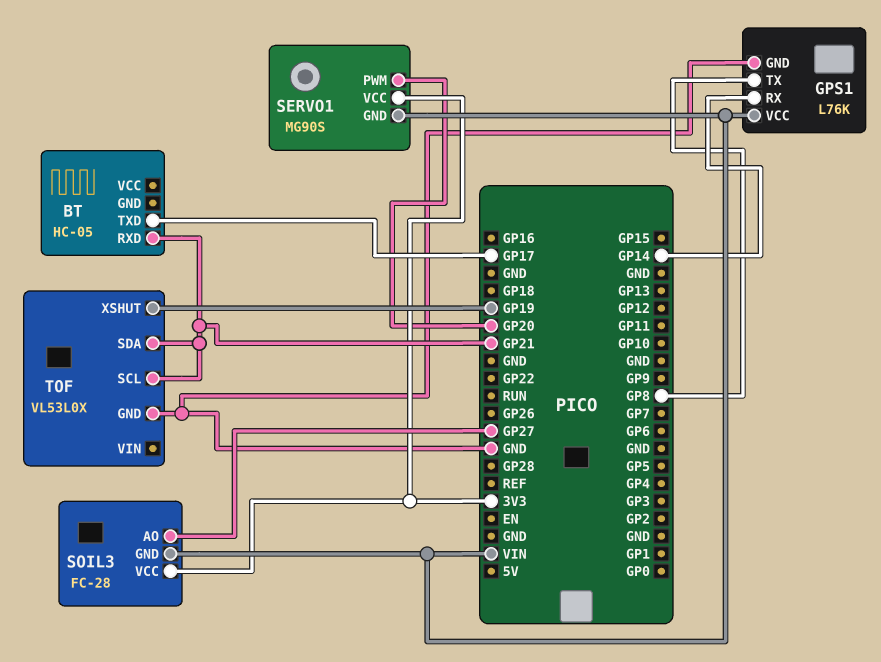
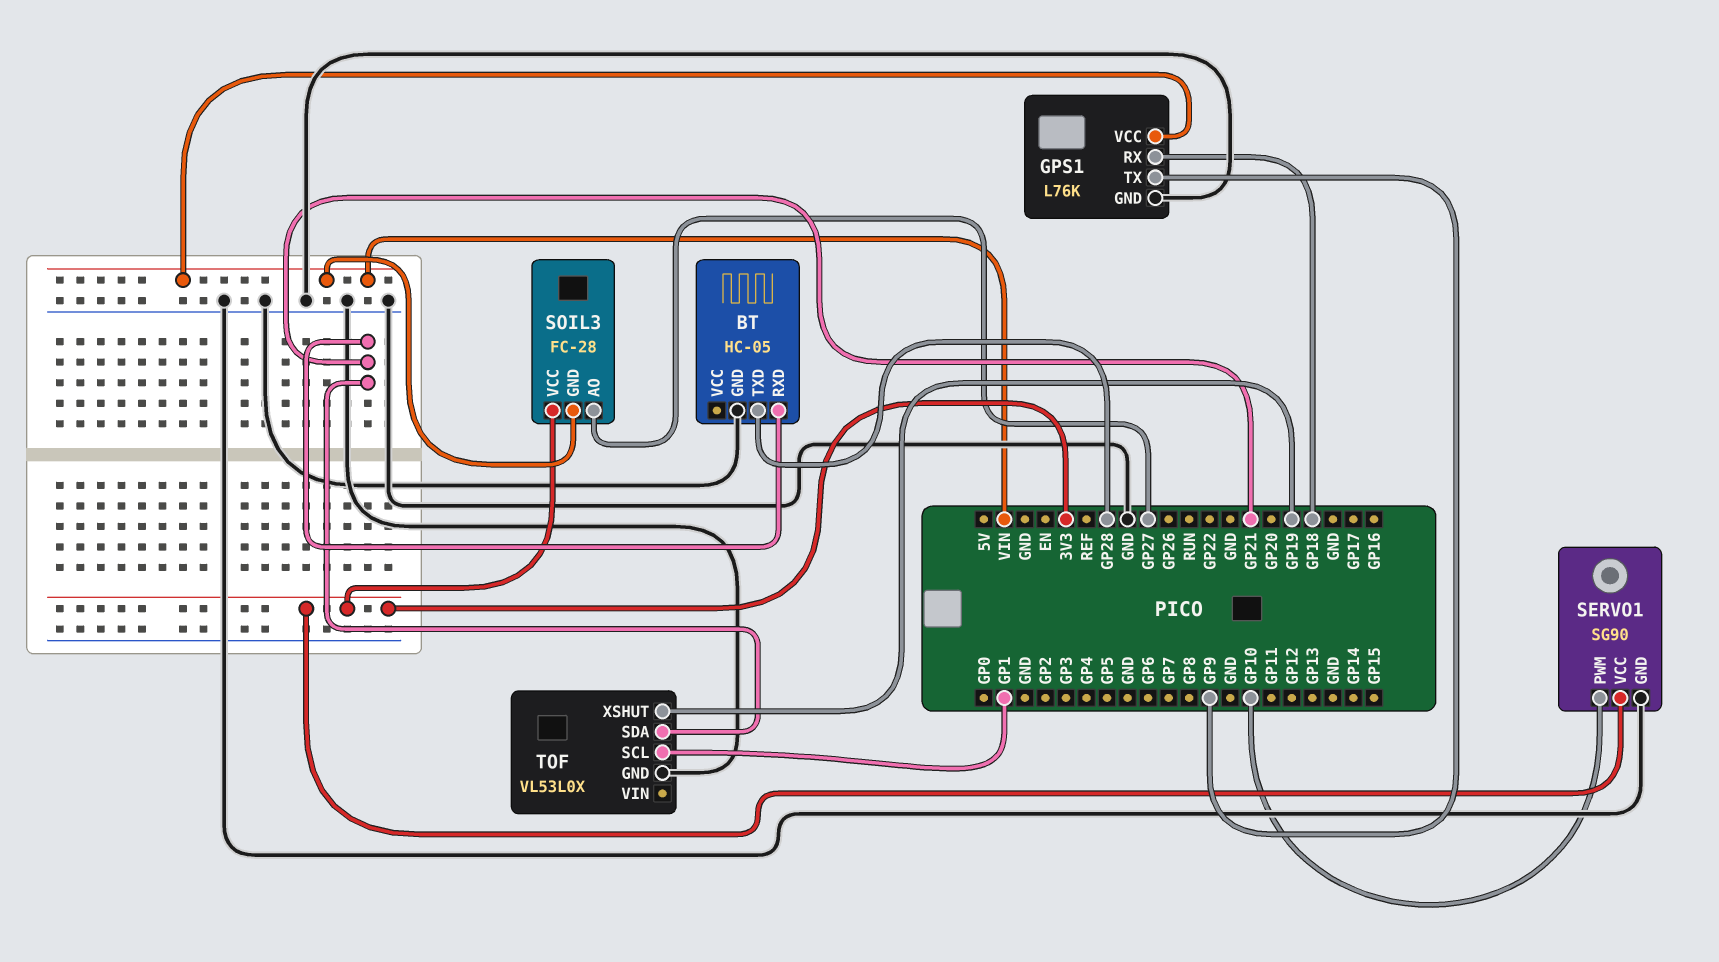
BT pin GND: none -> GND
BT pin TXD: GP17 -> GP28
GPS1 pin RX: GP14 -> GP18
GPS1 pin TX: GP8 -> GP9
SERVO1: MG90S -> SG90
SERVO1 pin GND: VIN -> GND
SERVO1 pin PWM: GP20 -> GP10
TOF pin SCL: GP21 -> GP1

